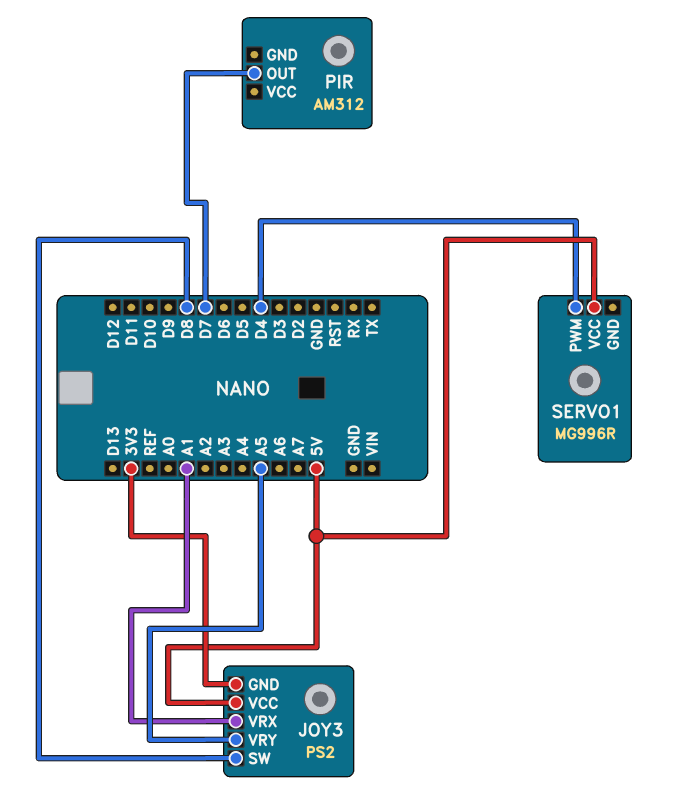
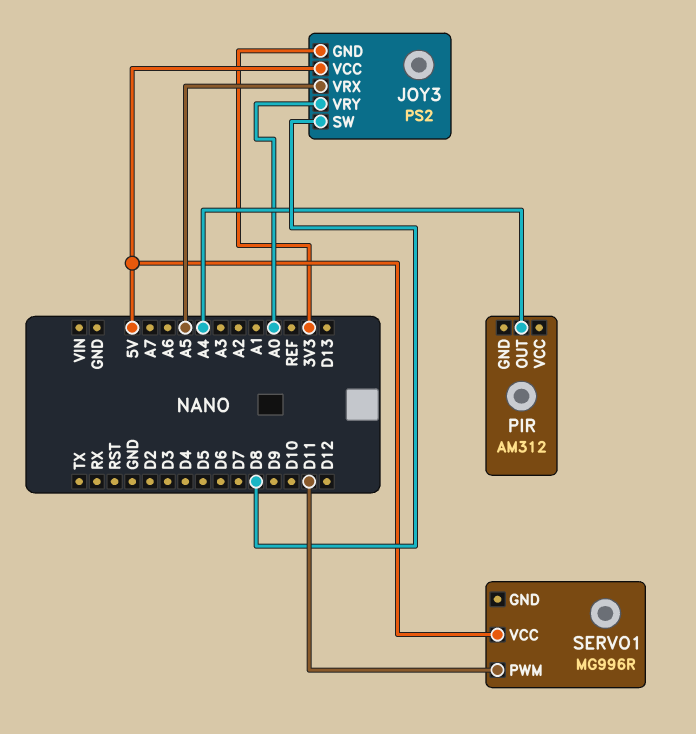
JOY3 pin VRX: A1 -> A5
JOY3 pin VRY: A5 -> A0
PIR pin OUT: D7 -> A4
SERVO1 pin PWM: D4 -> D11

